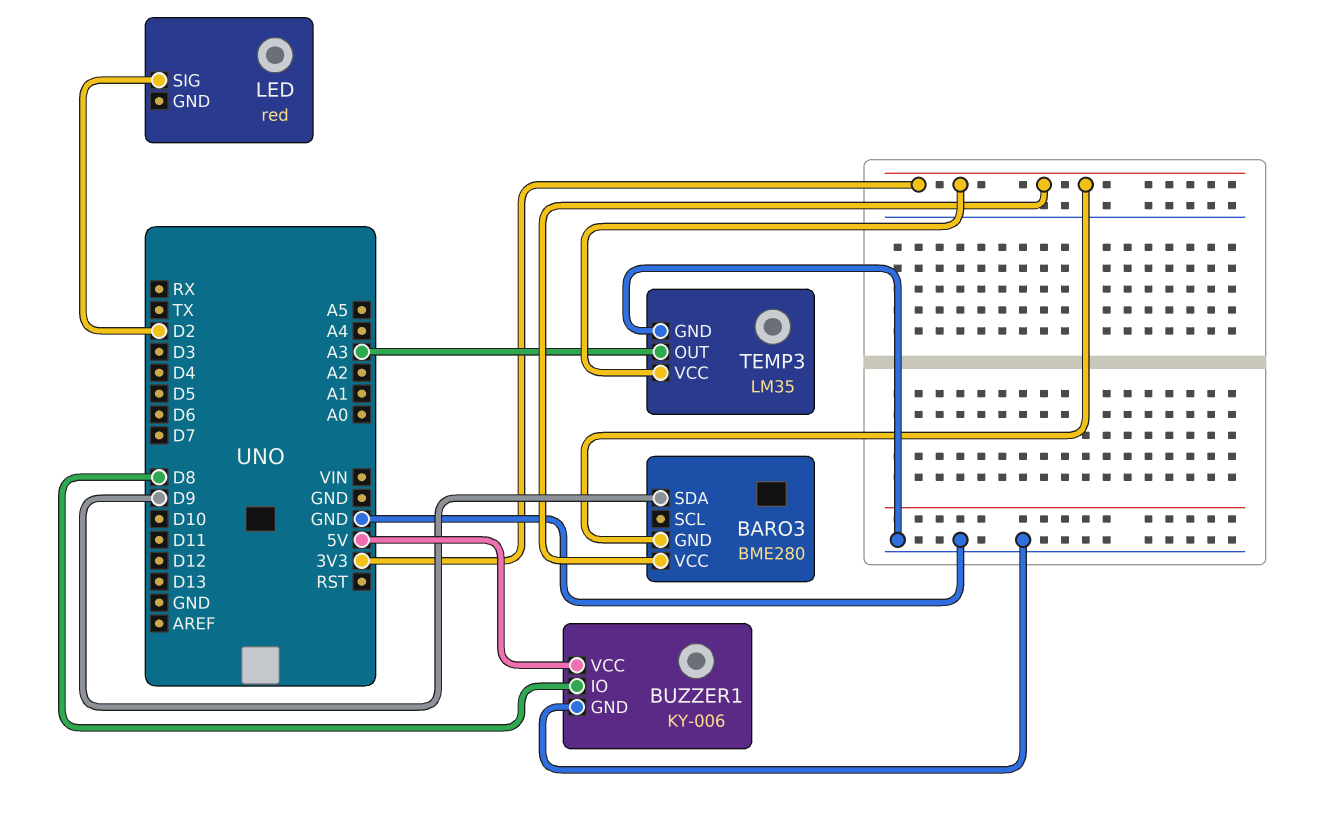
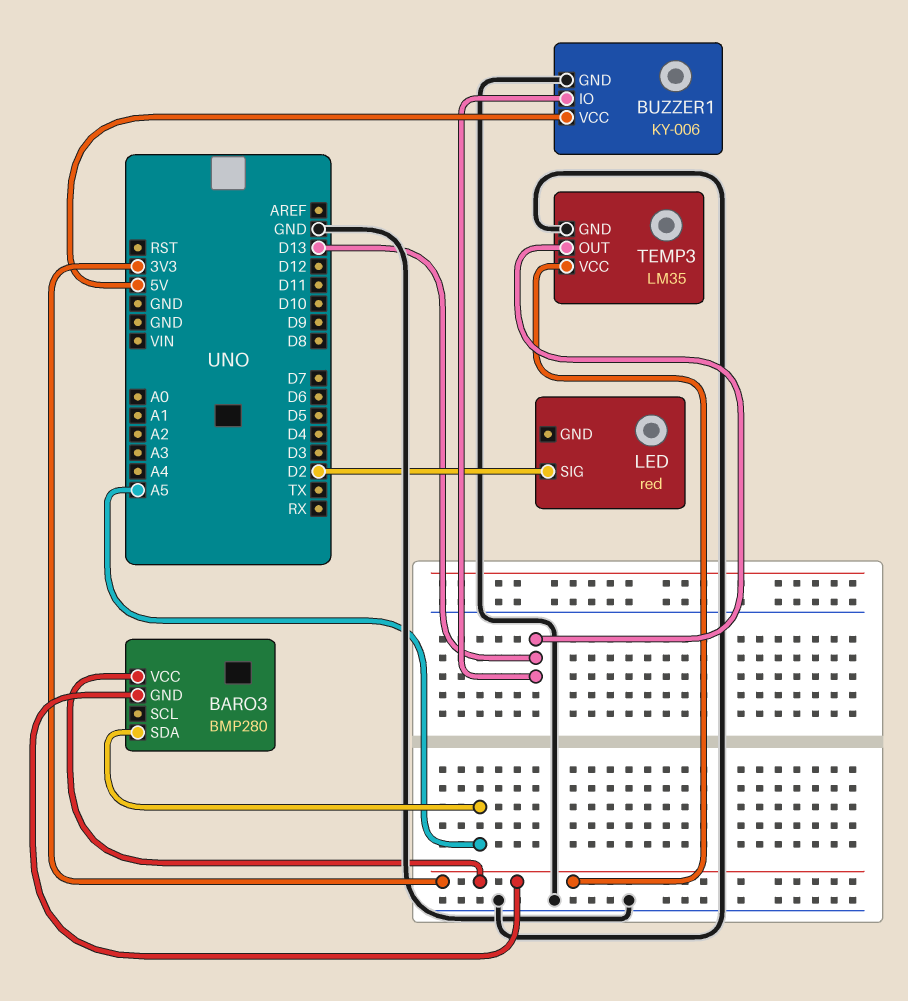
BARO3: BME280 -> BMP280
BARO3 pin SDA: D9 -> A5
BUZZER1 pin IO: D8 -> D13
TEMP3 pin OUT: A3 -> D13

